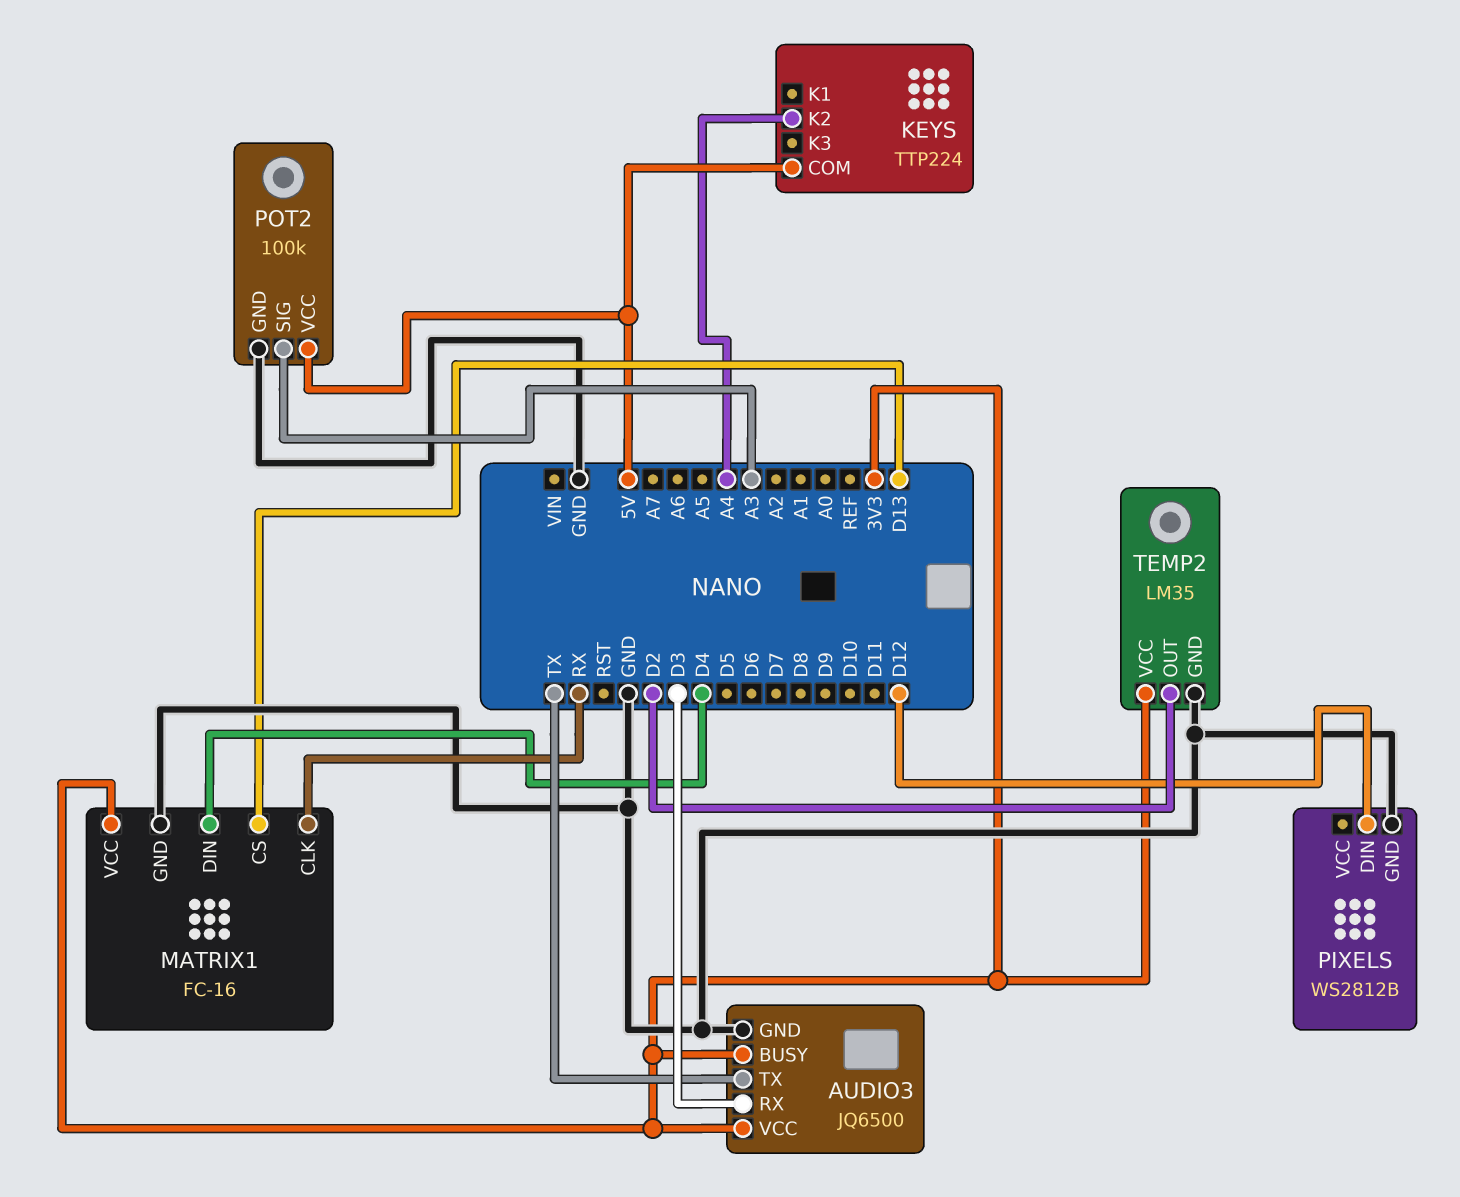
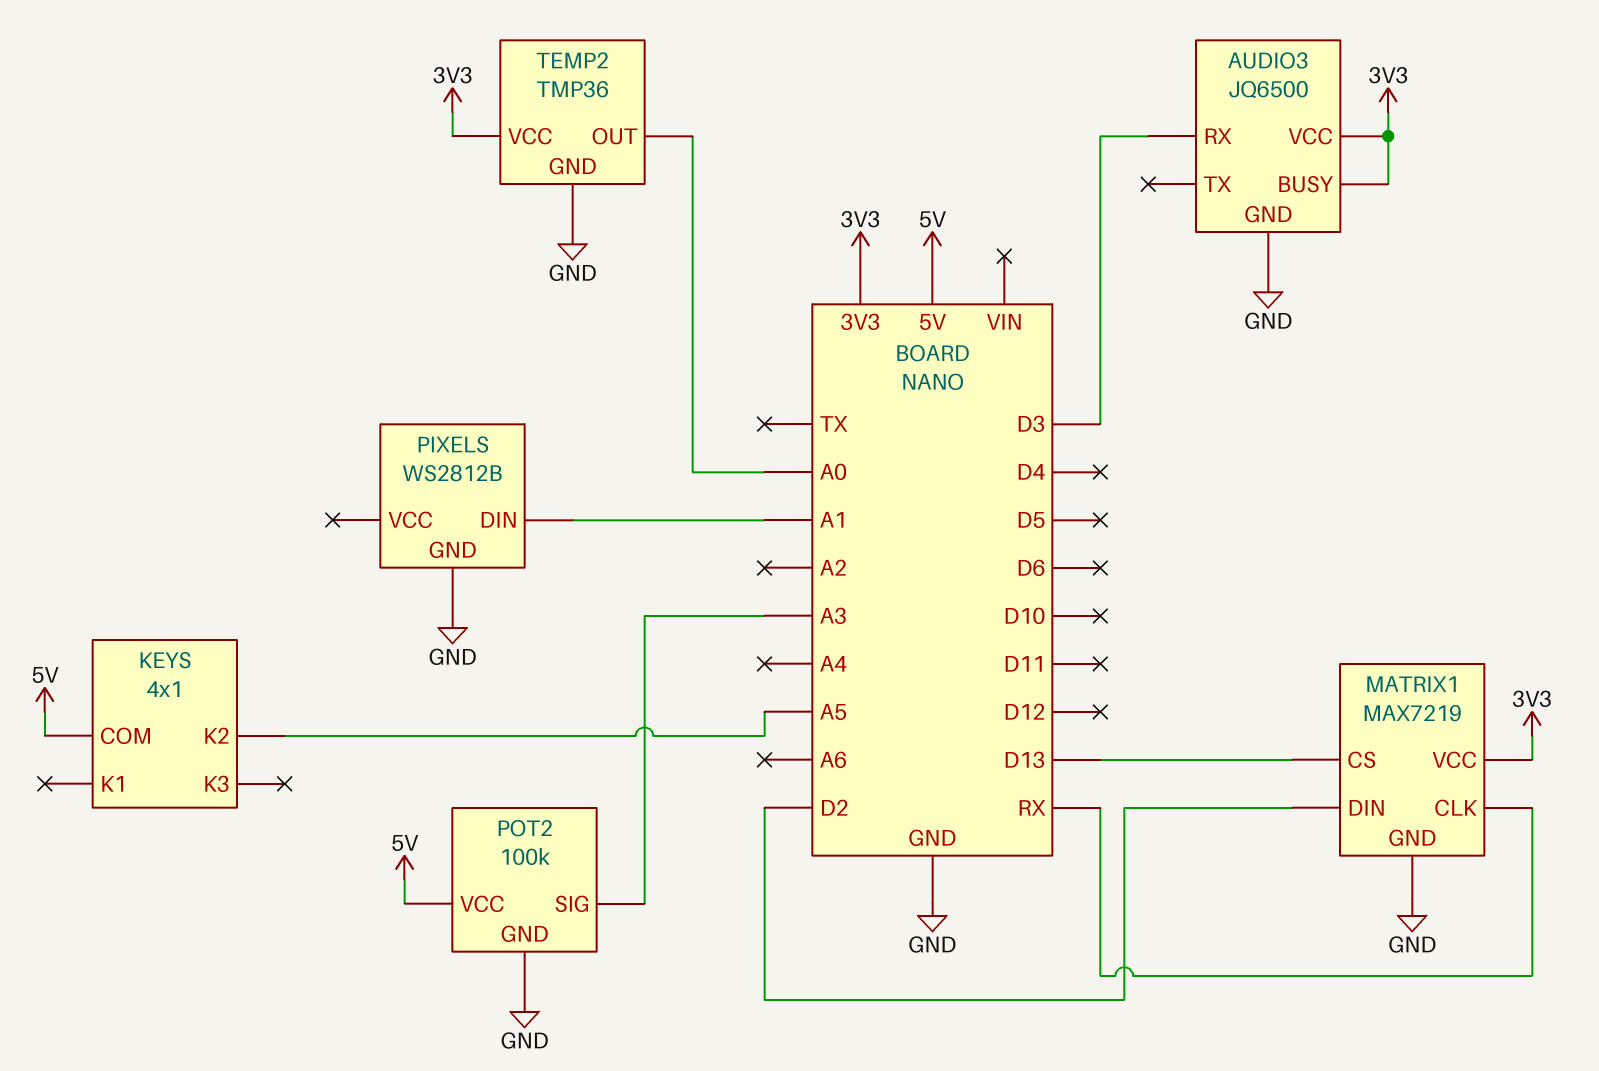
AUDIO3 pin TX: TX -> none
KEYS: TTP224 -> 4x1
KEYS pin K2: A4 -> A5
MATRIX1: FC-16 -> MAX7219
MATRIX1 pin DIN: D4 -> D2
PIXELS pin DIN: D12 -> A1
TEMP2: LM35 -> TMP36
TEMP2 pin OUT: D2 -> A0

